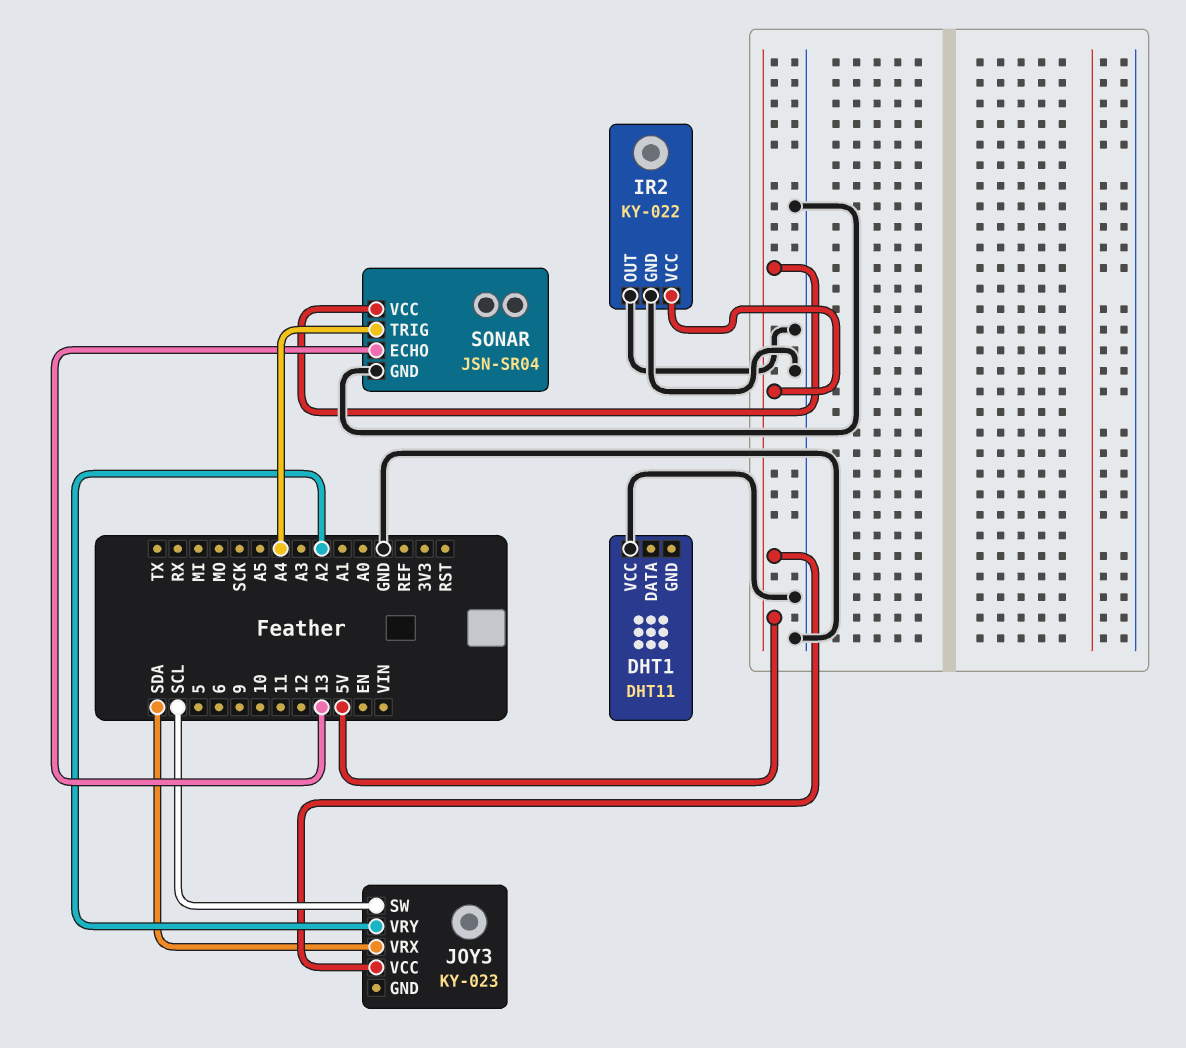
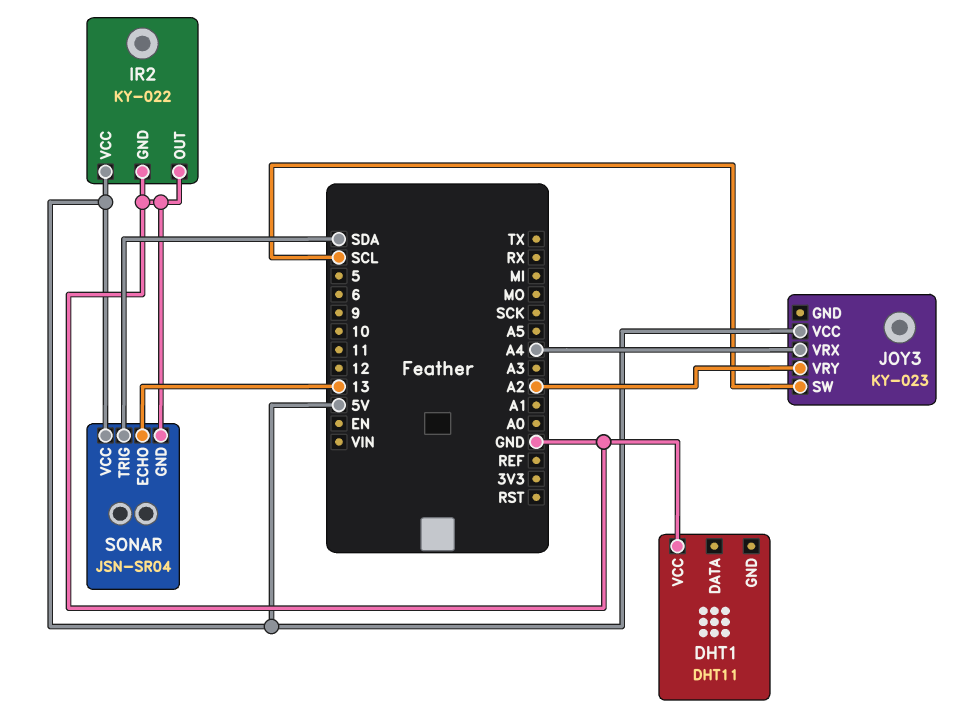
JOY3 pin VRX: SDA -> A4
SONAR pin TRIG: A4 -> SDA

